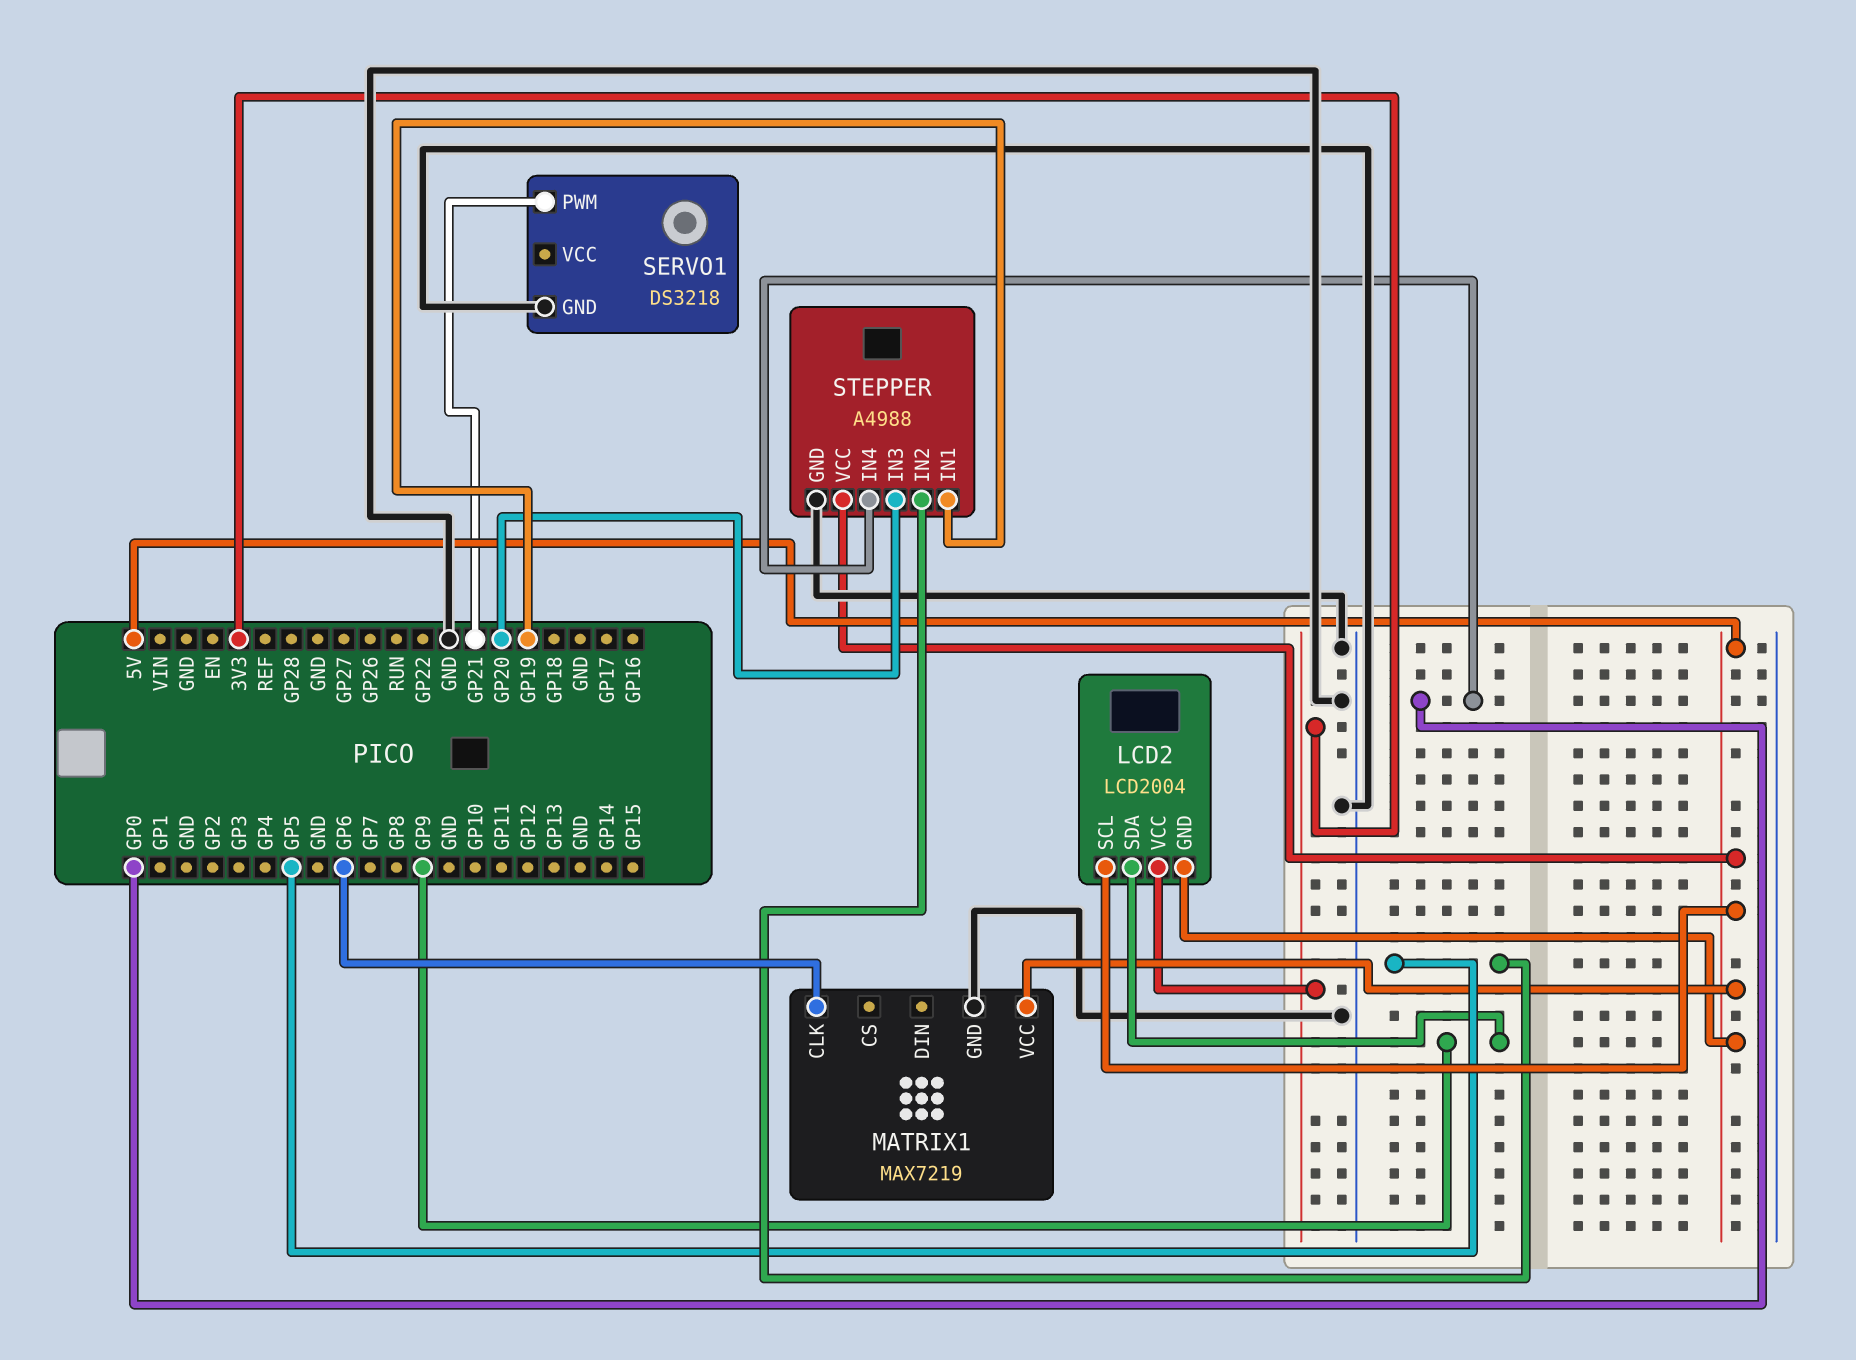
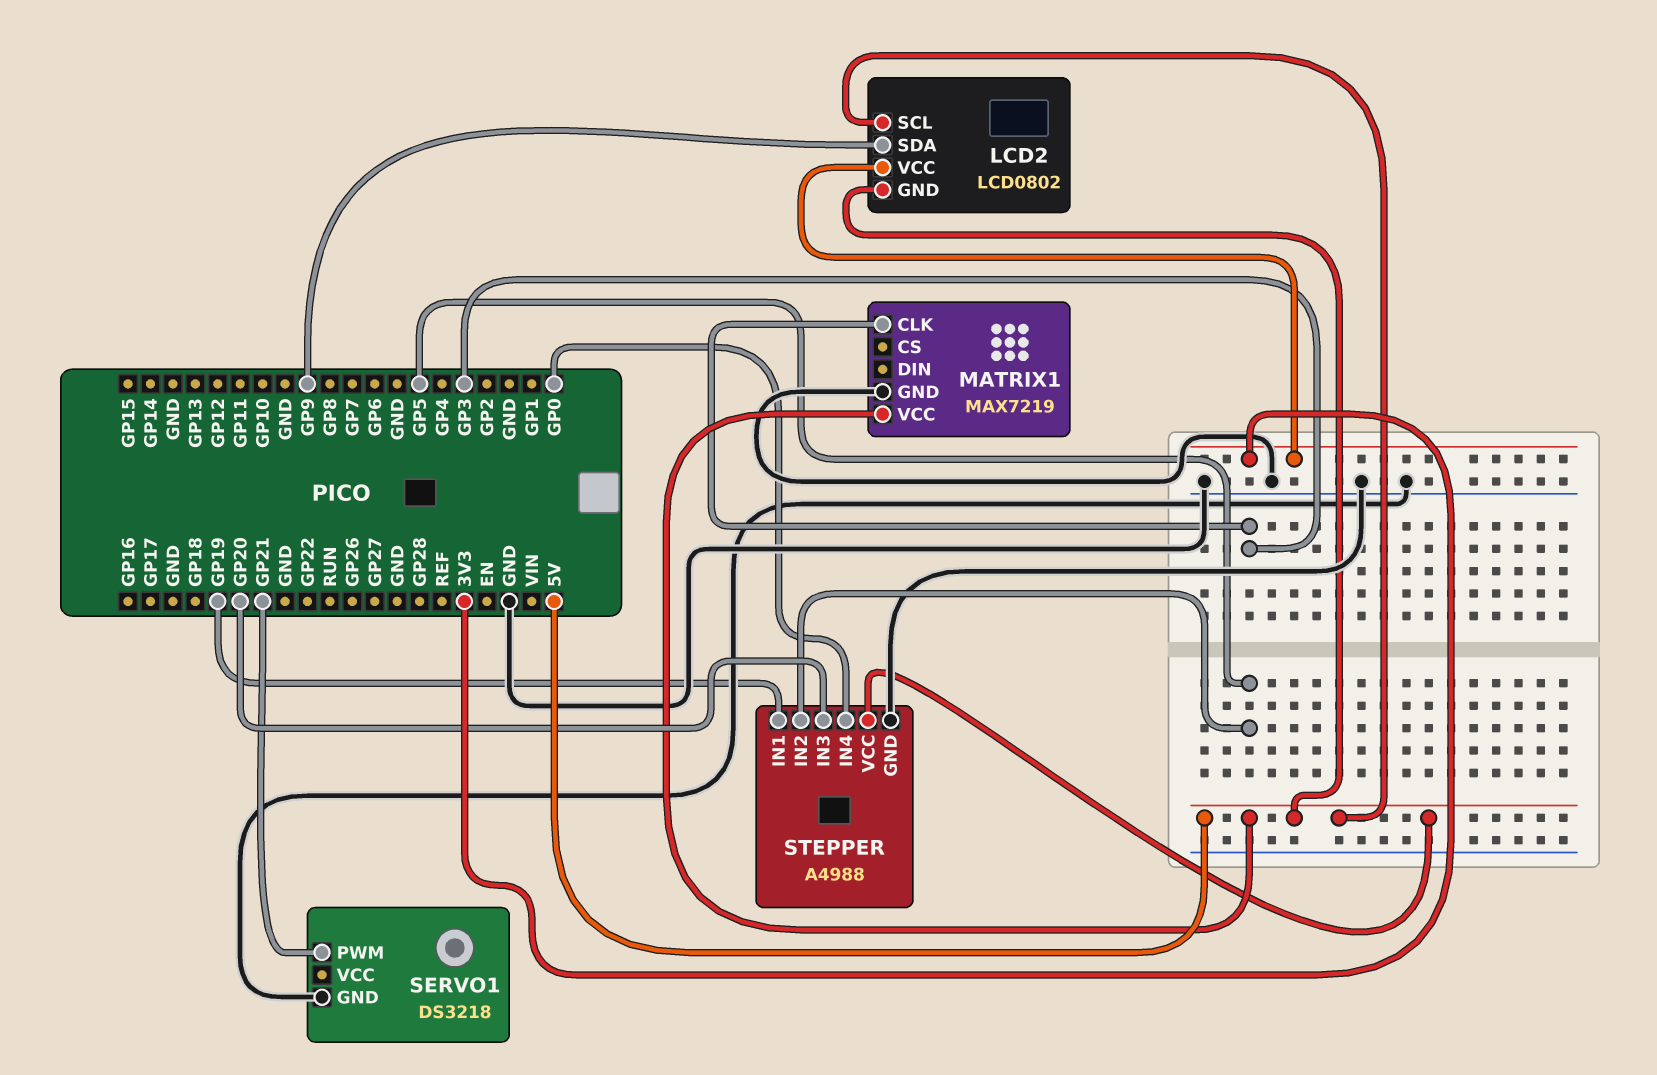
LCD2: LCD2004 -> LCD0802
MATRIX1 pin CLK: GP6 -> GP3

